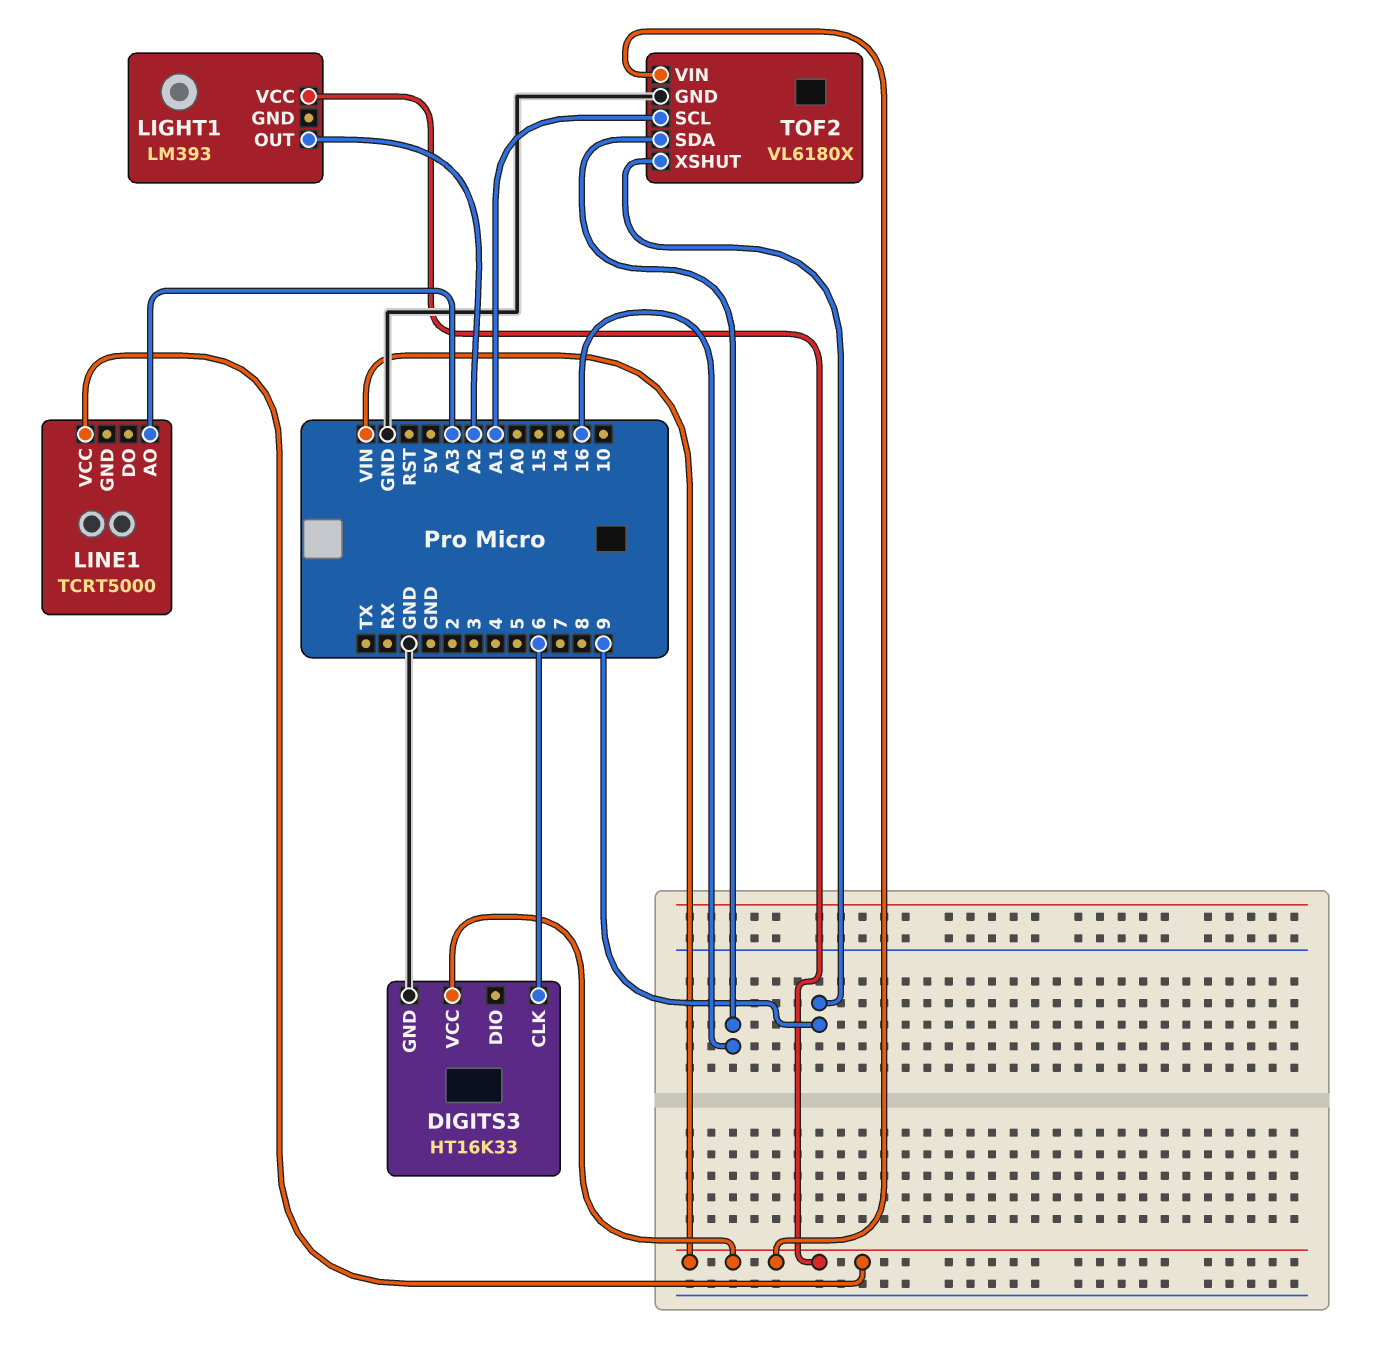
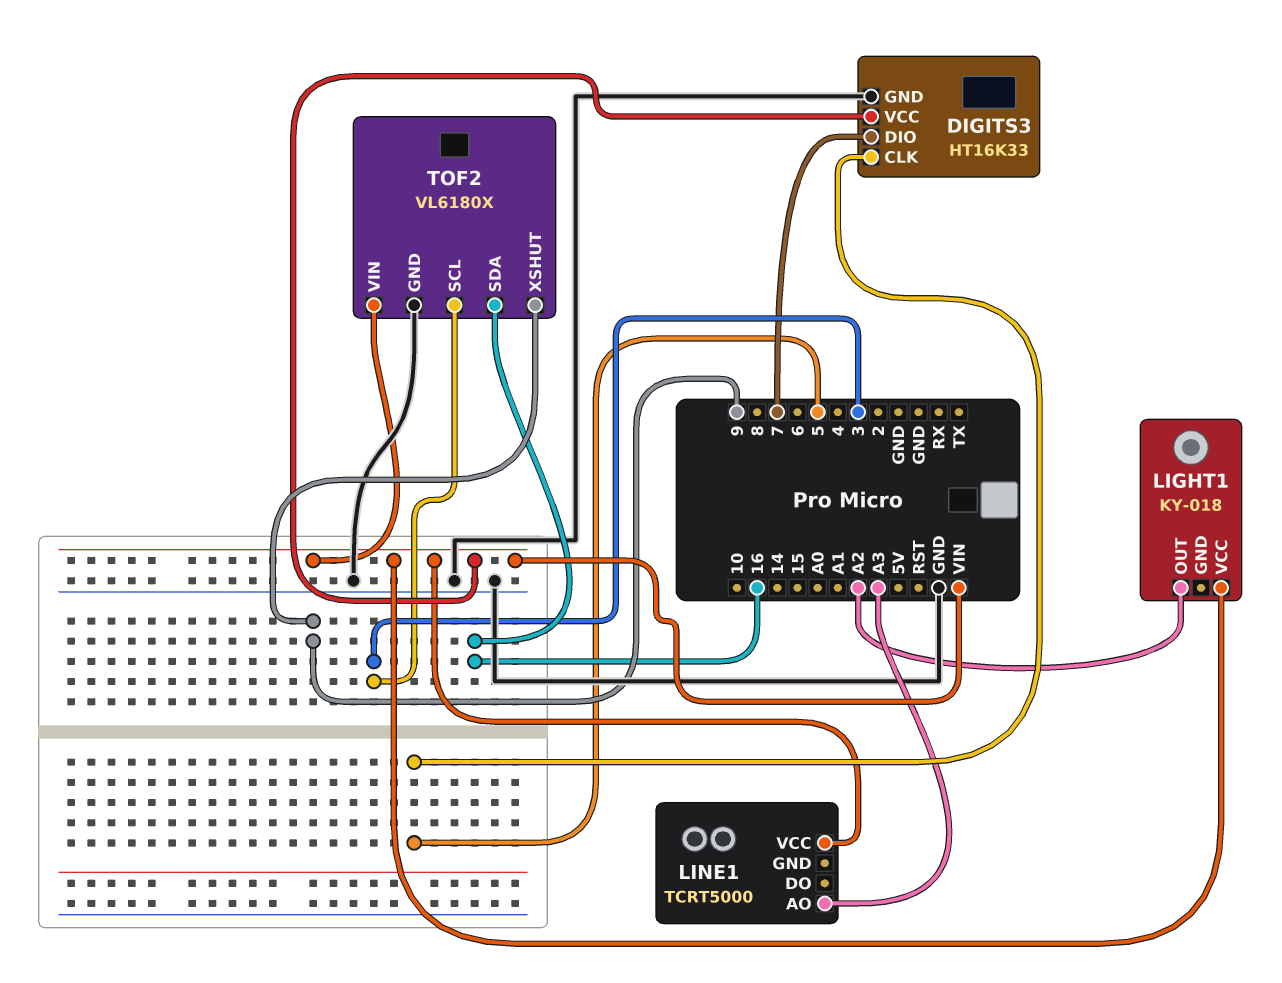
DIGITS3 pin CLK: 6 -> 5
DIGITS3 pin DIO: none -> 7
LIGHT1: LM393 -> KY-018
TOF2 pin SCL: A1 -> 3

